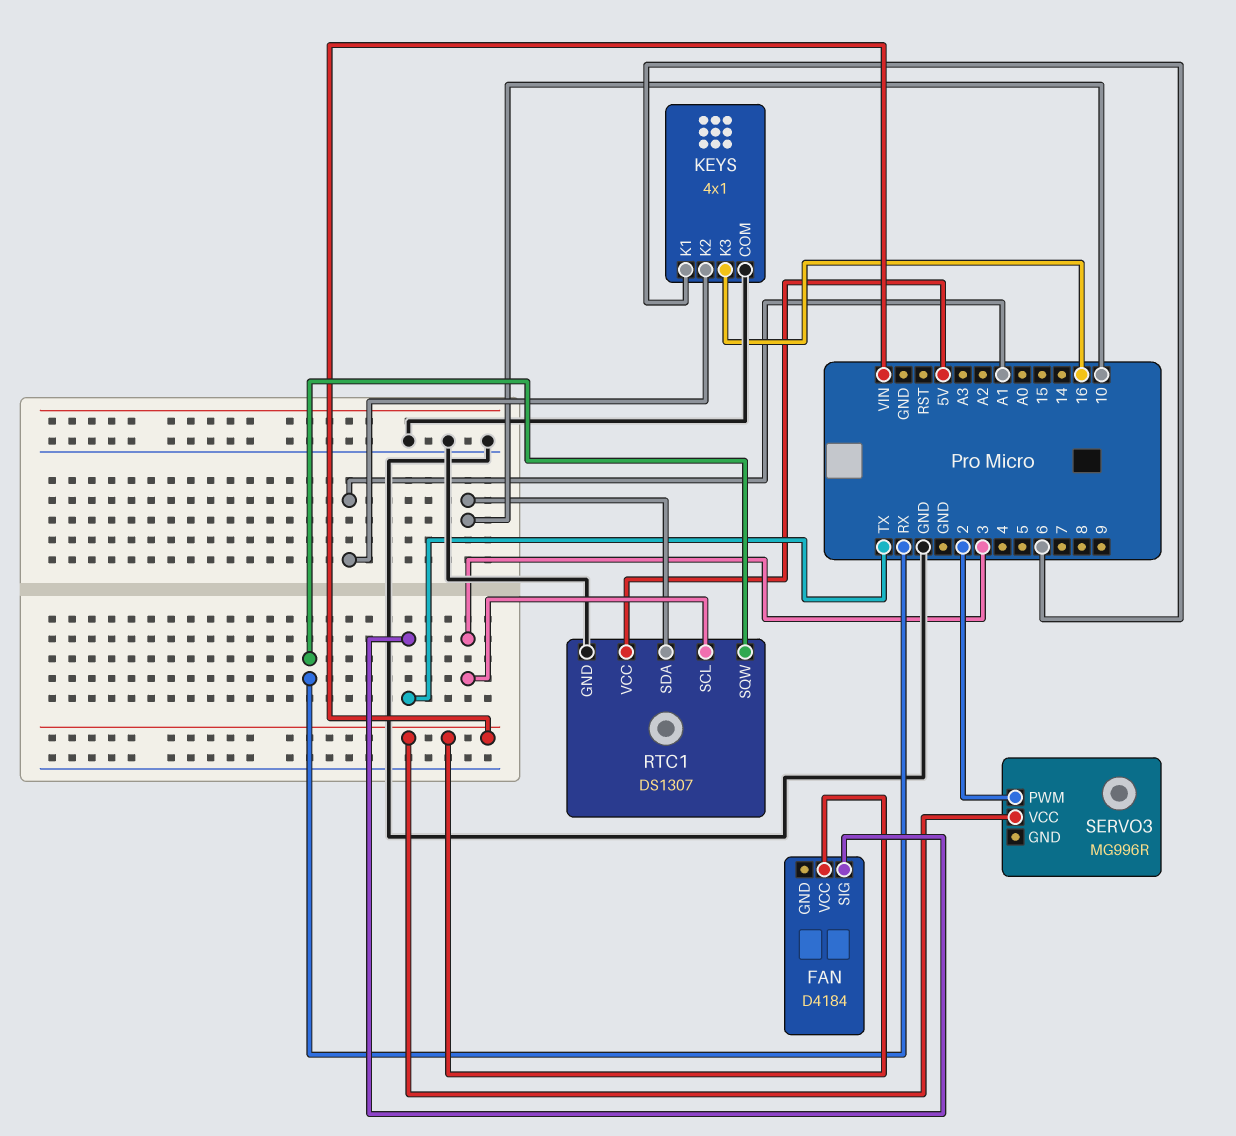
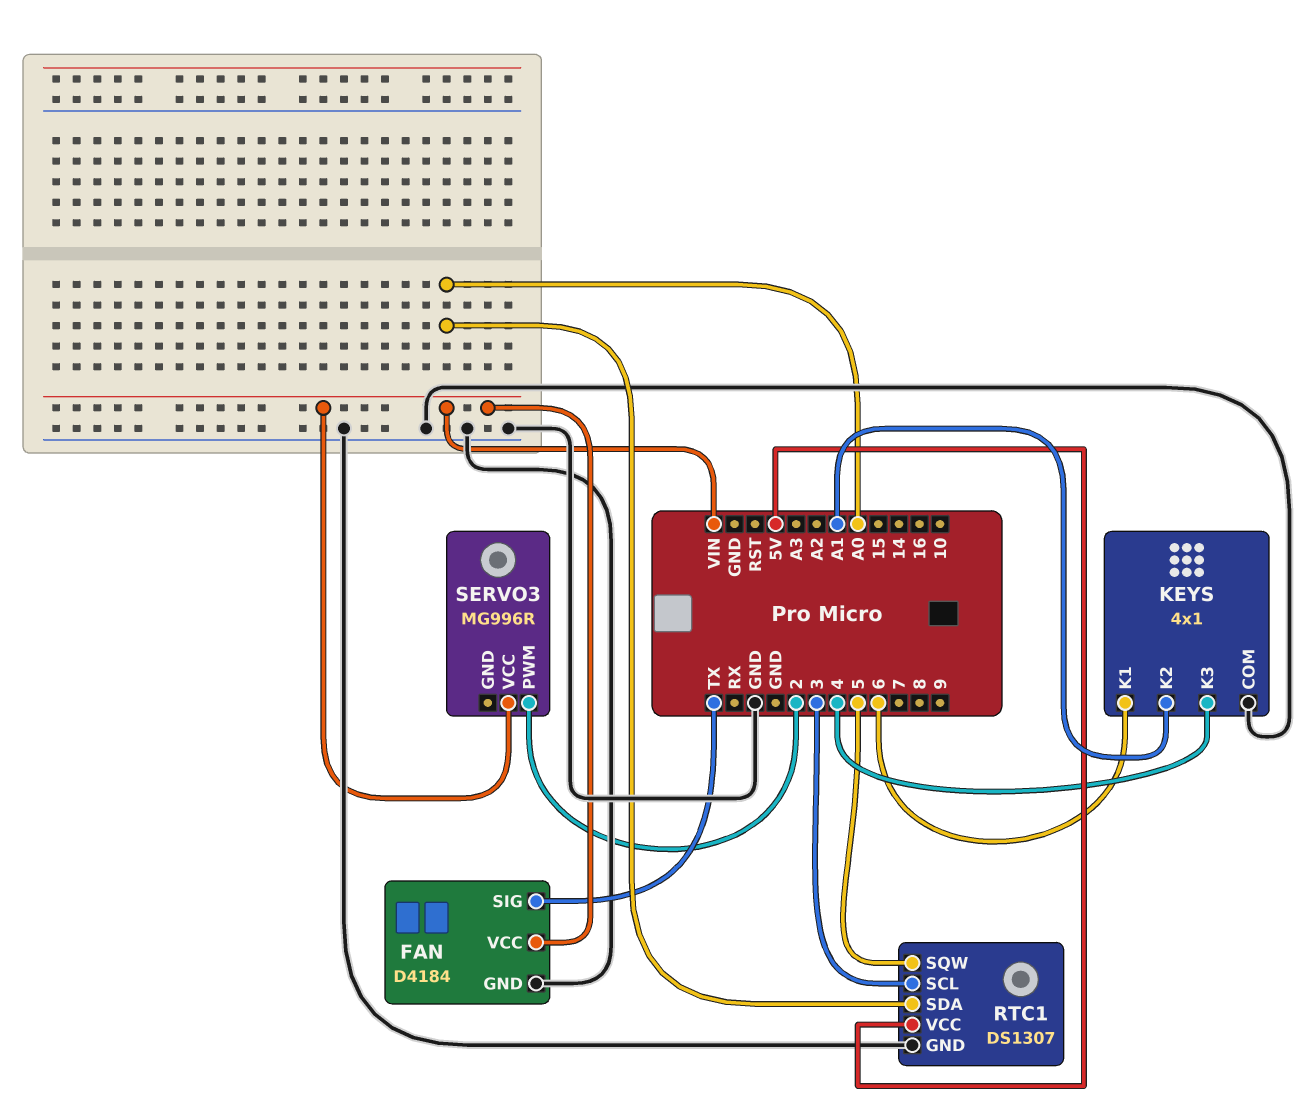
FAN pin GND: none -> GND
KEYS pin K3: 16 -> 4
RTC1 pin SDA: 10 -> A0
RTC1 pin SQW: RX -> 5

